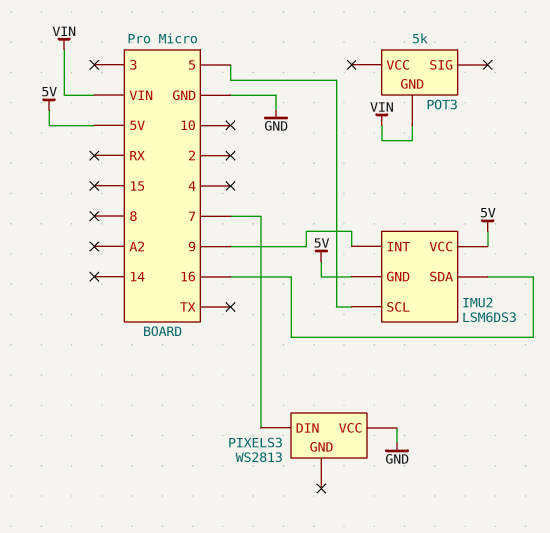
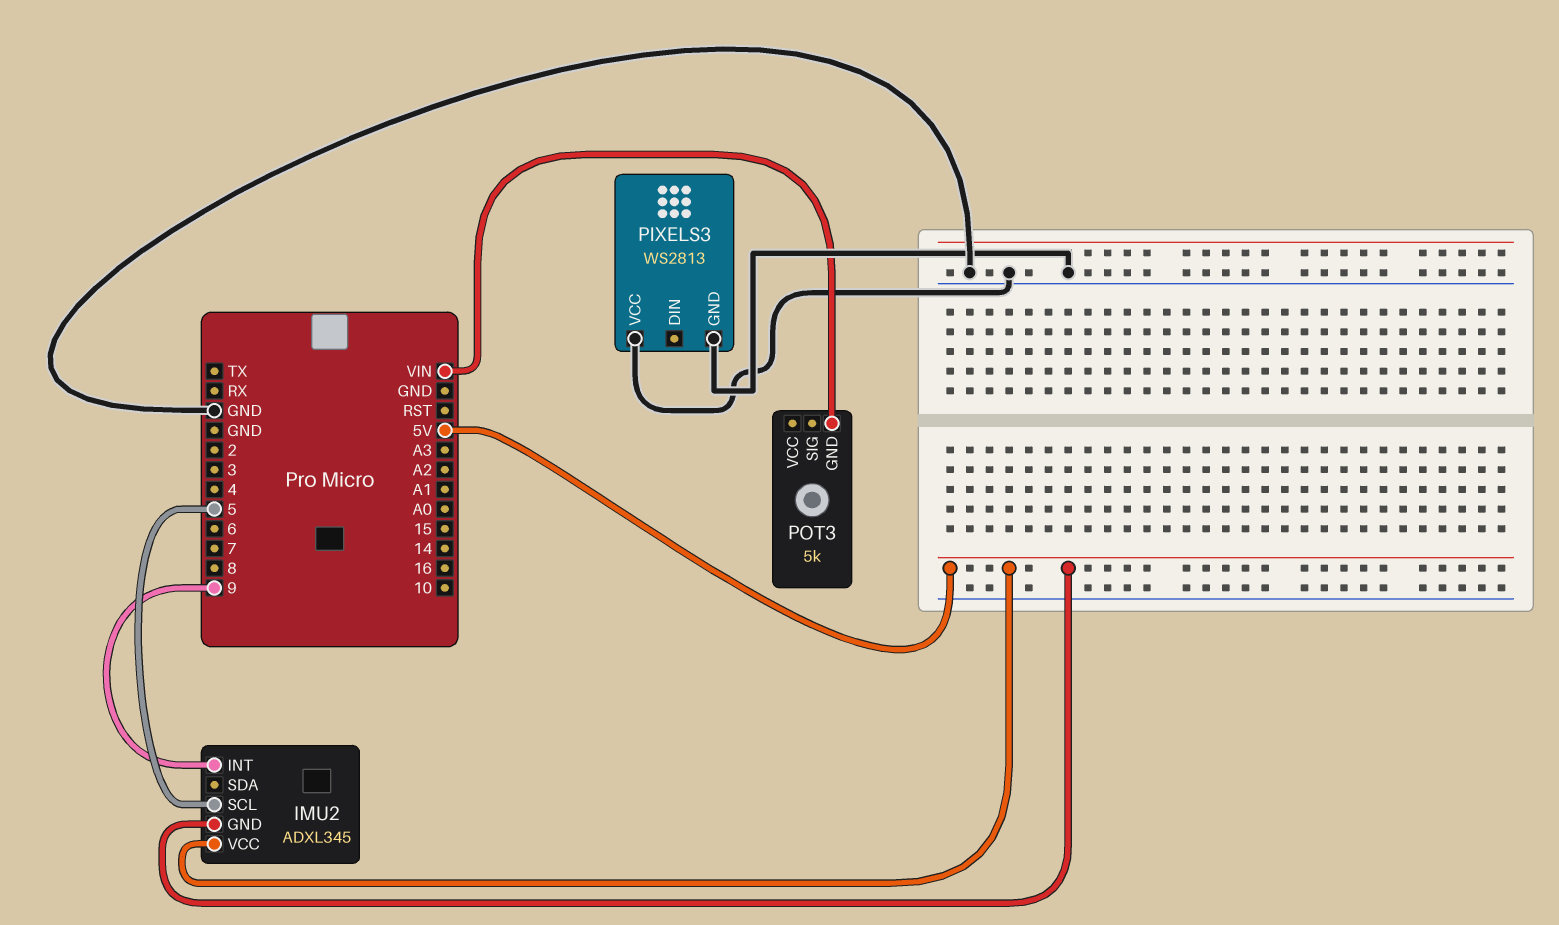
IMU2: LSM6DS3 -> ADXL345
IMU2 pin SDA: 16 -> none
PIXELS3 pin DIN: 7 -> none
PIXELS3 pin GND: none -> GND

